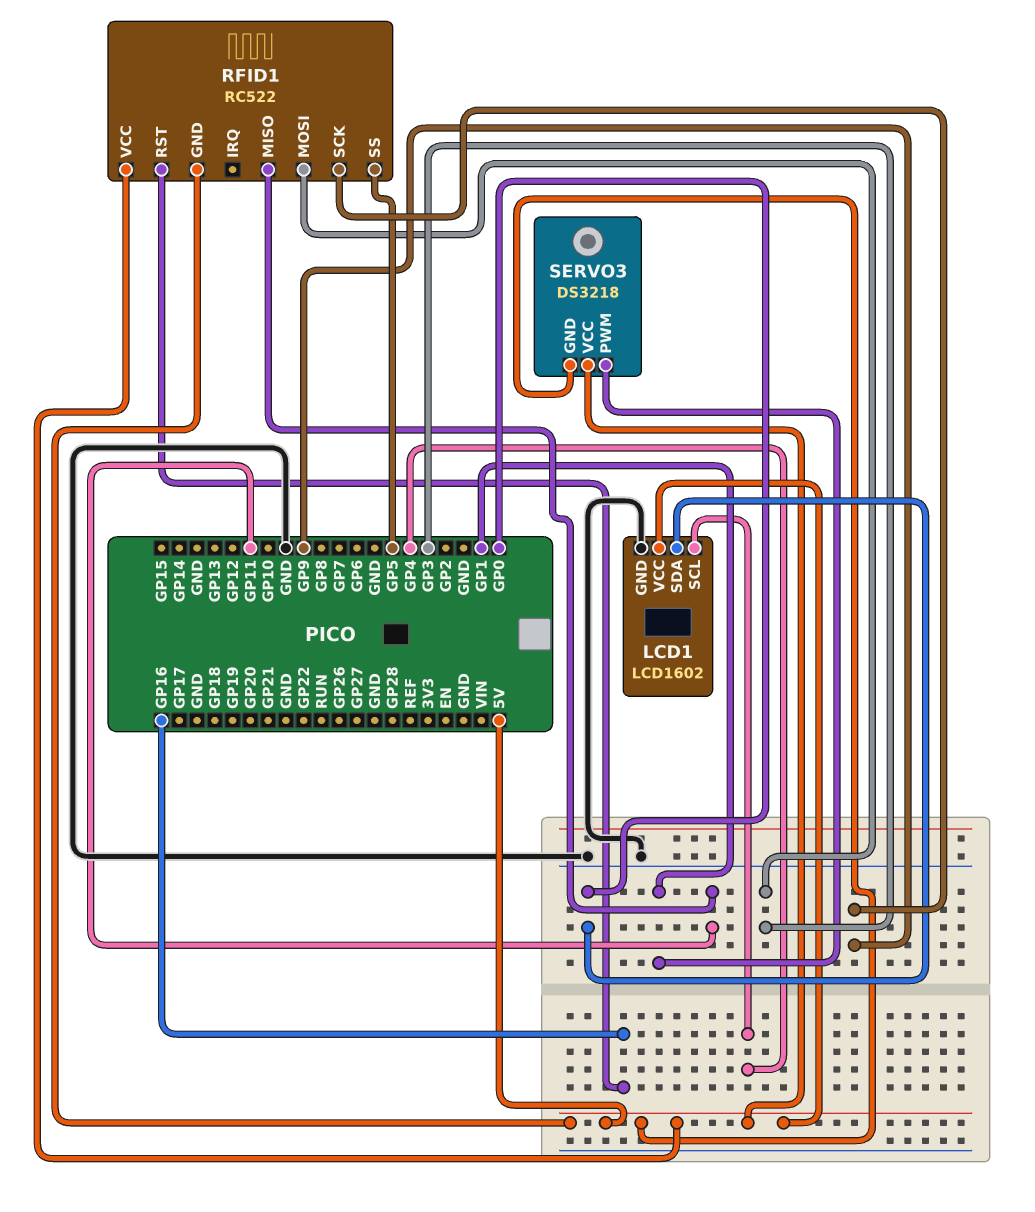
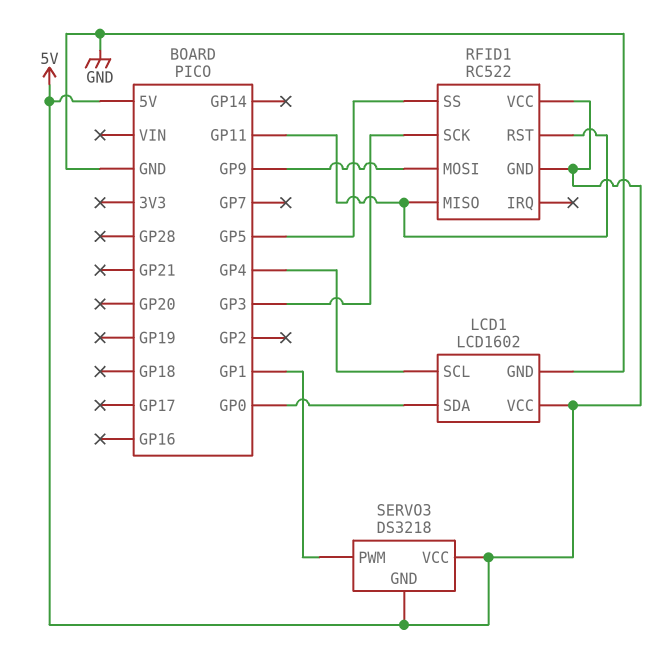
RFID1 pin MOSI: GP3 -> GP9
RFID1 pin RST: GP16 -> GP11
RFID1 pin SCK: GP9 -> GP3

